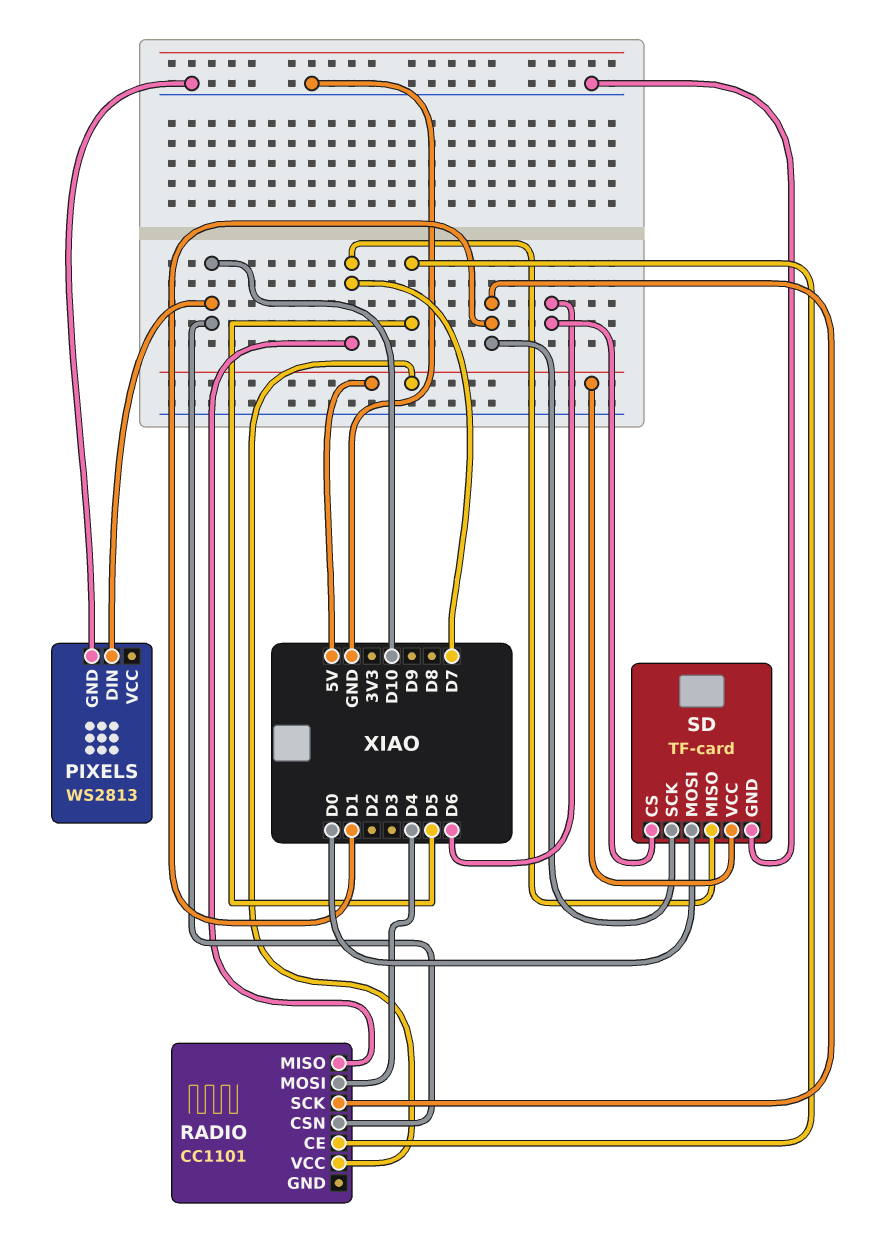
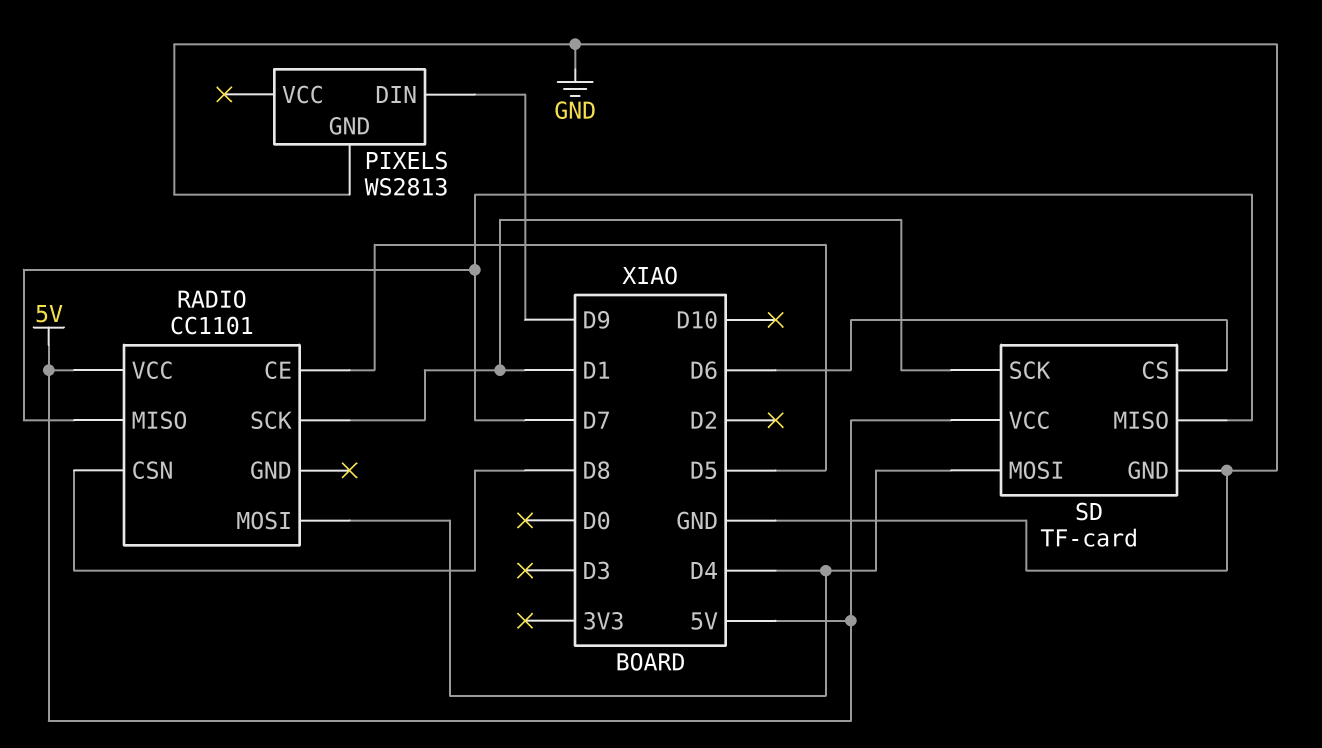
PIXELS pin DIN: D10 -> D9
RADIO pin CSN: D10 -> D8
SD pin MOSI: D0 -> D4

